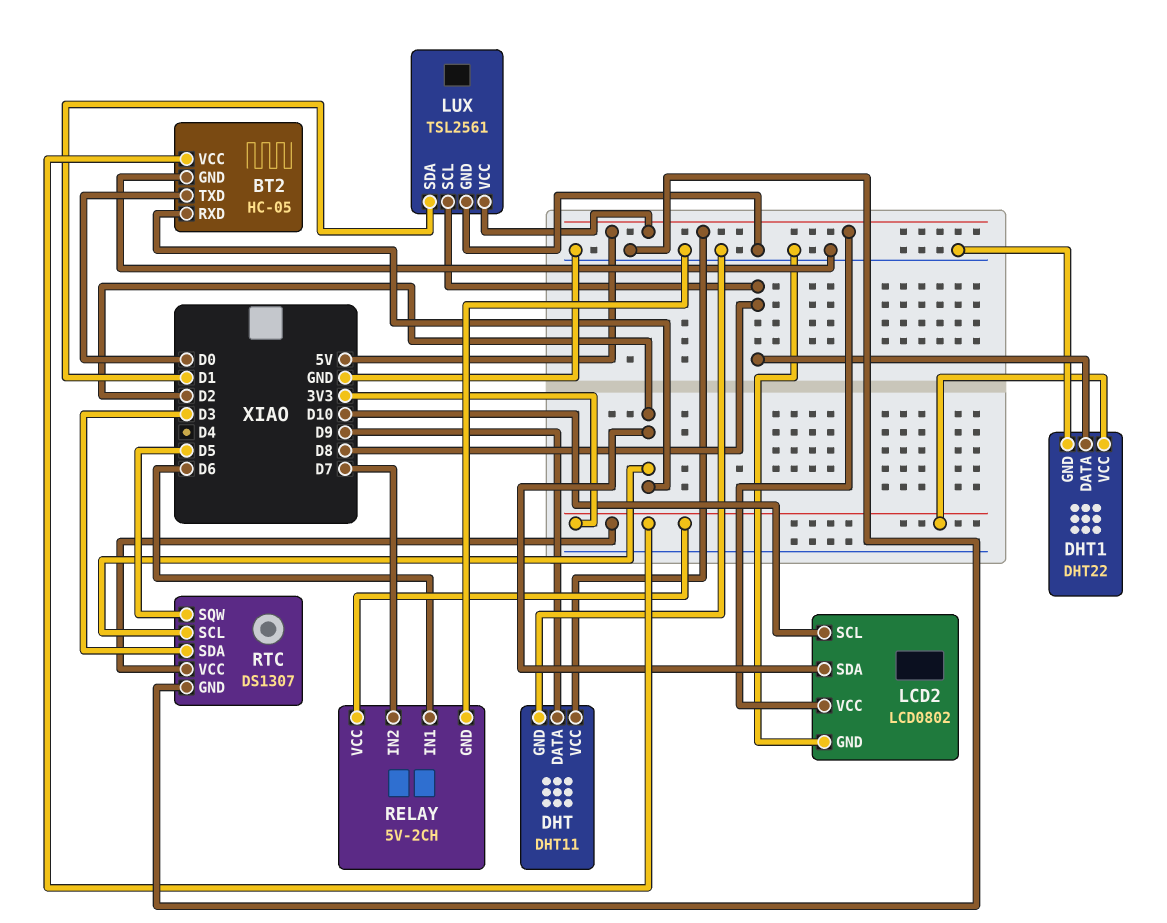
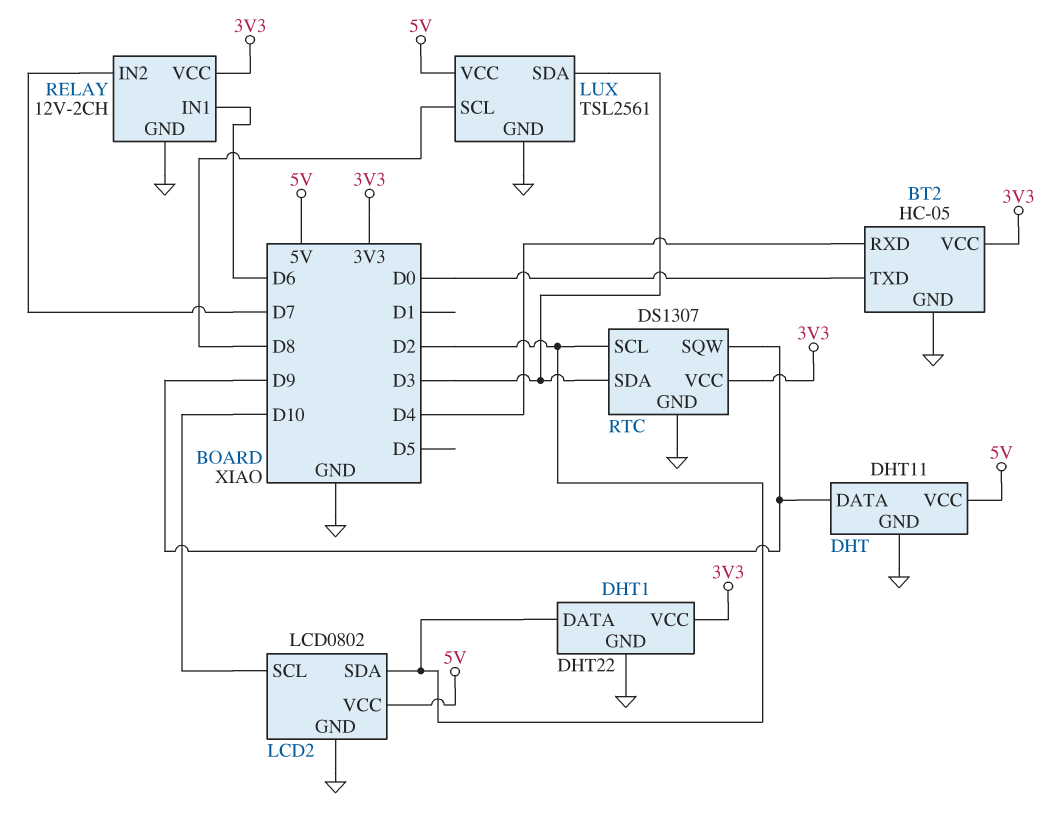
BT2 pin RXD: D2 -> D4
DHT1 pin DATA: D8 -> D2
LUX pin SDA: D1 -> D3
RELAY: 5V-2CH -> 12V-2CH
RTC pin SQW: D5 -> D9

